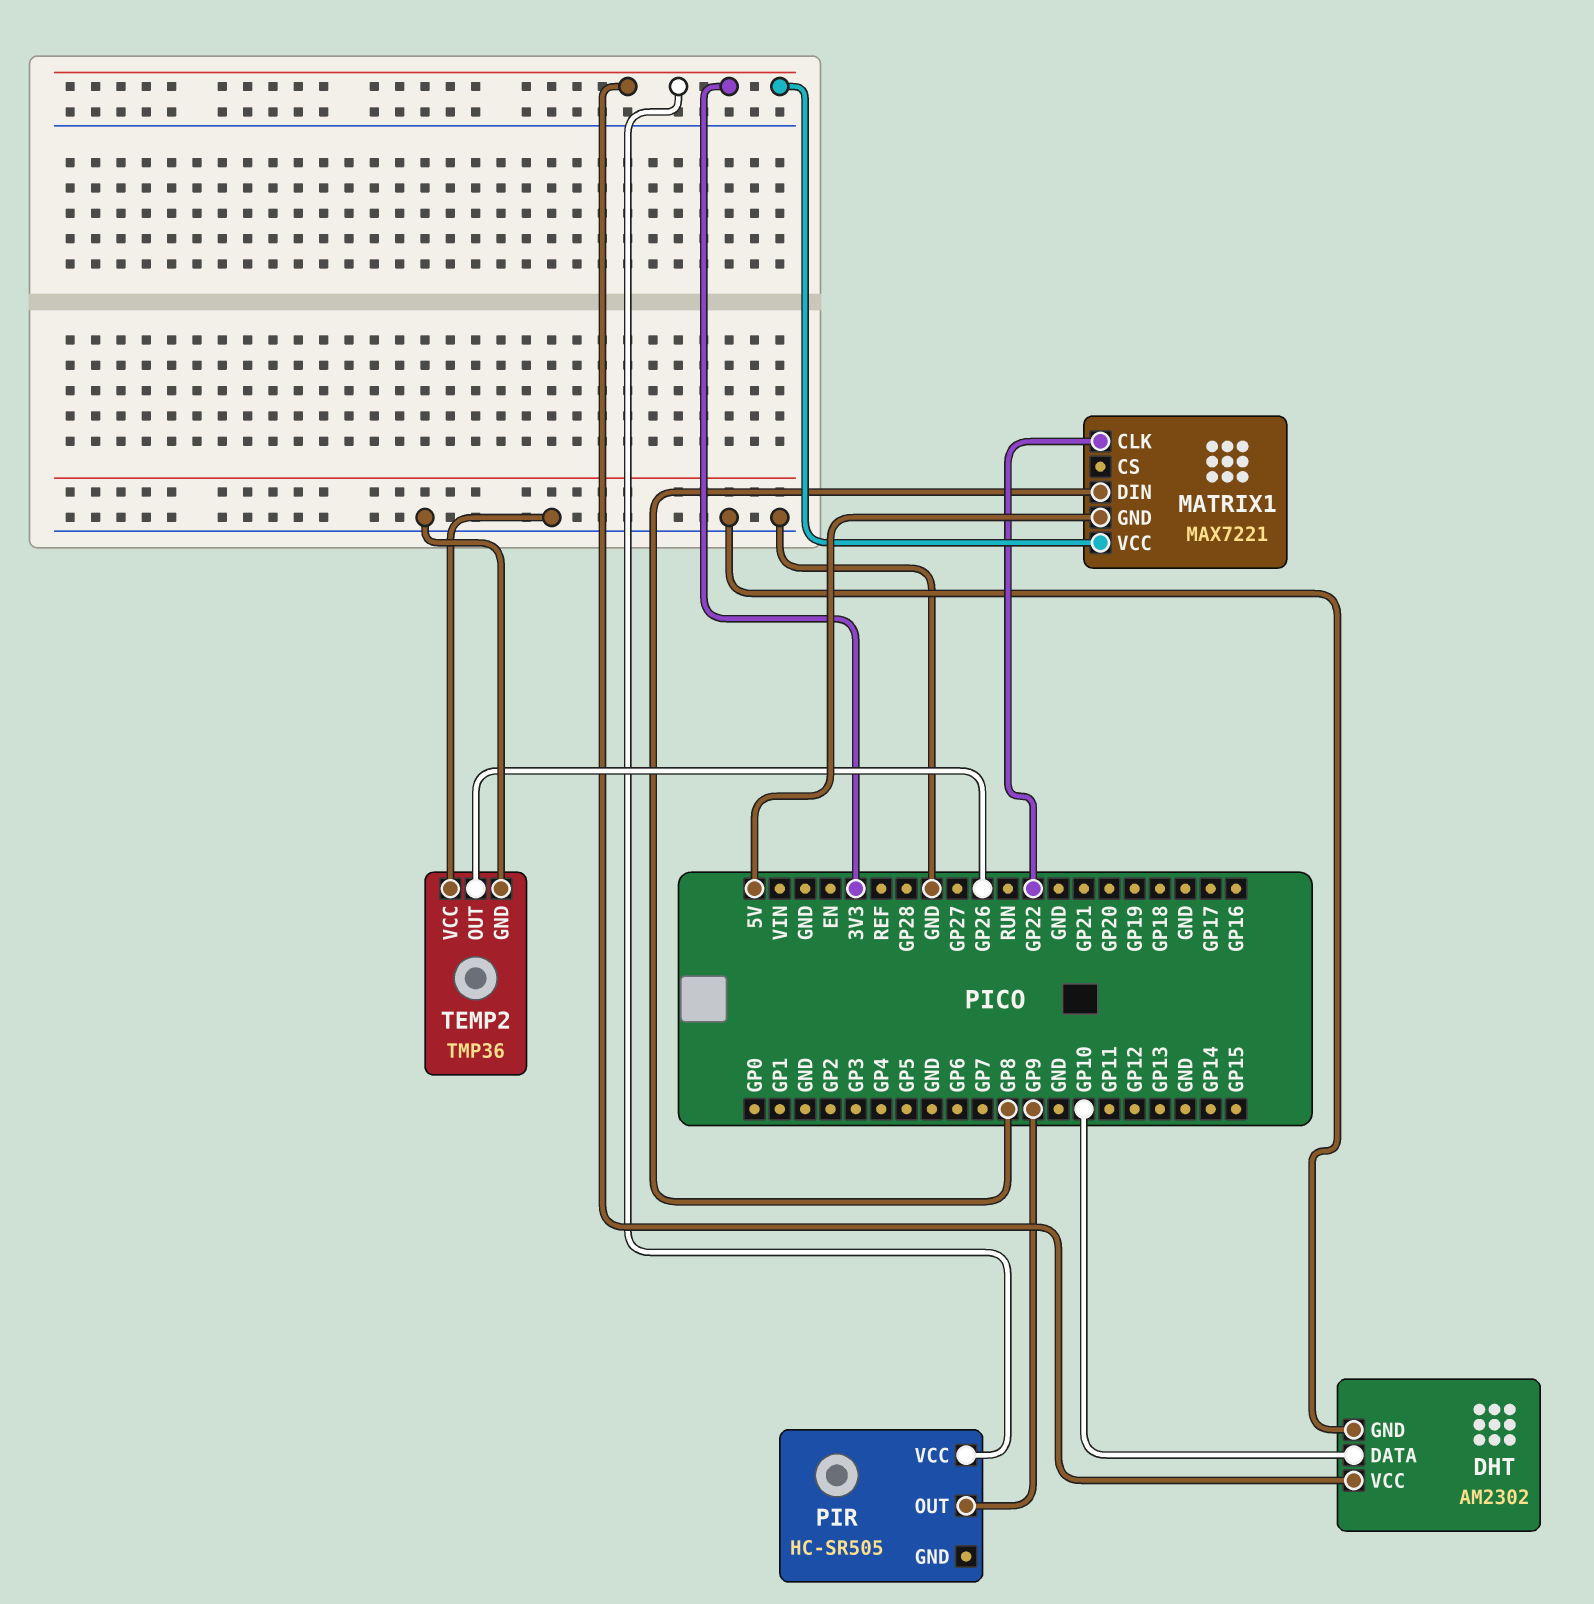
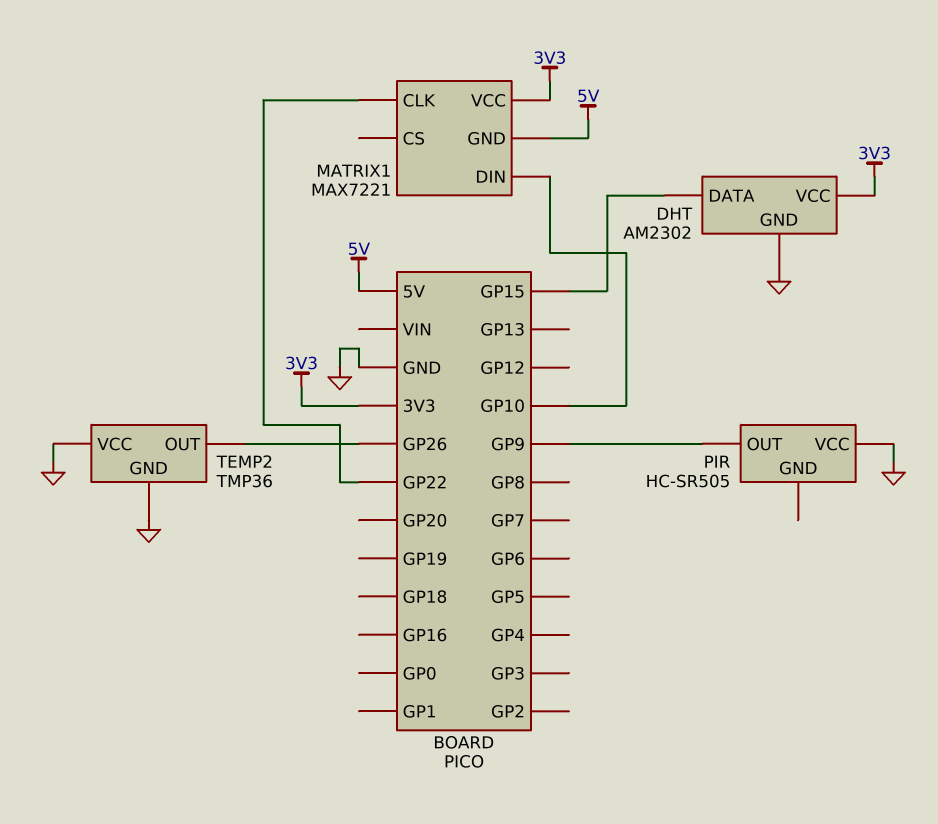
DHT pin DATA: GP10 -> GP15
MATRIX1 pin DIN: GP8 -> GP10
PIR pin VCC: 3V3 -> GND

